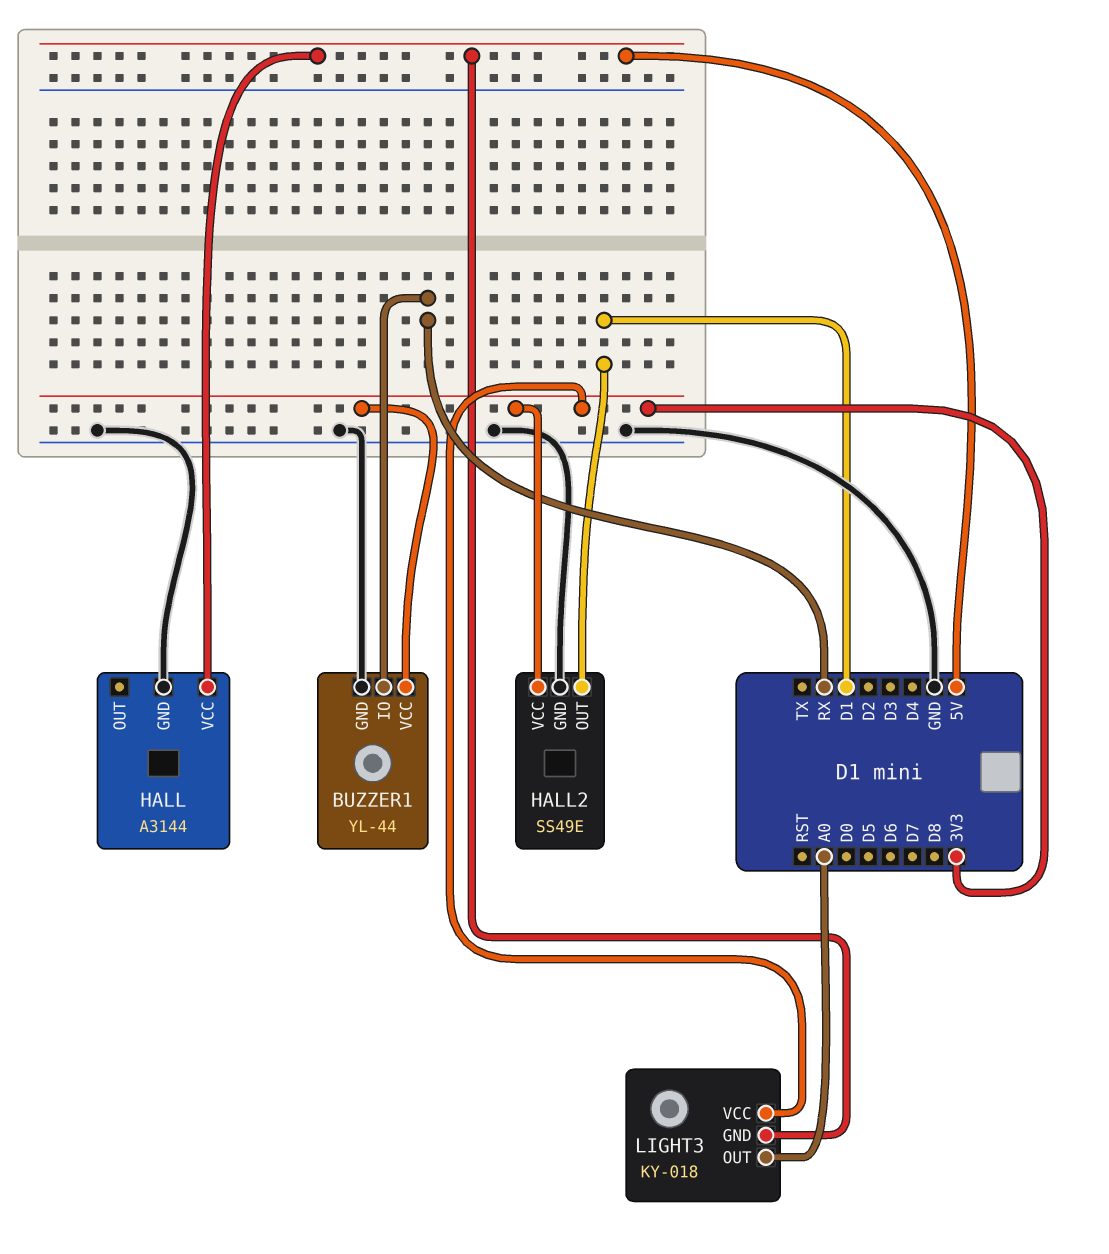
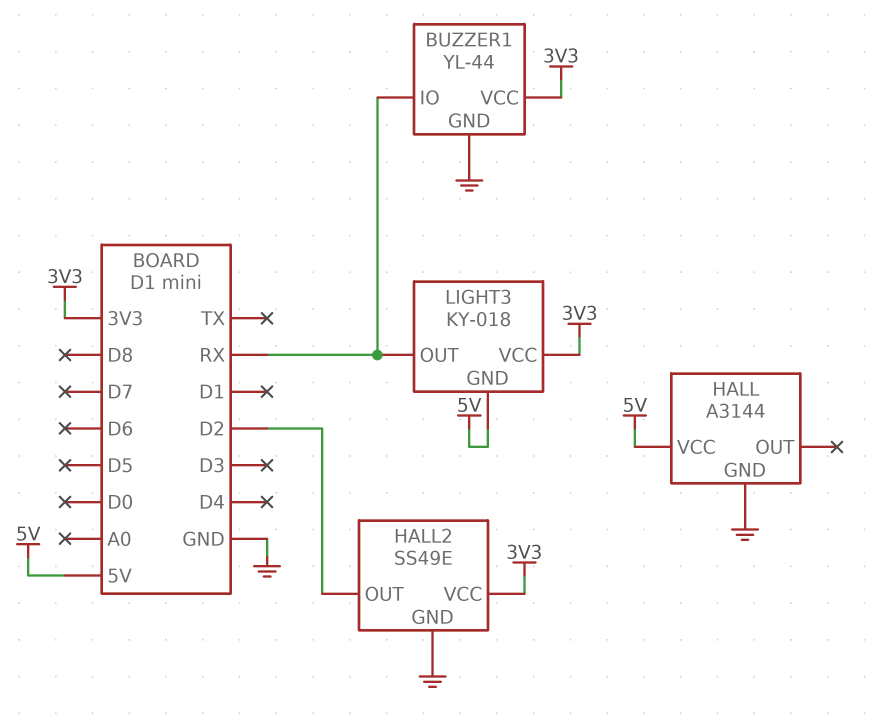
HALL2 pin OUT: D1 -> D2
LIGHT3 pin OUT: A0 -> RX

